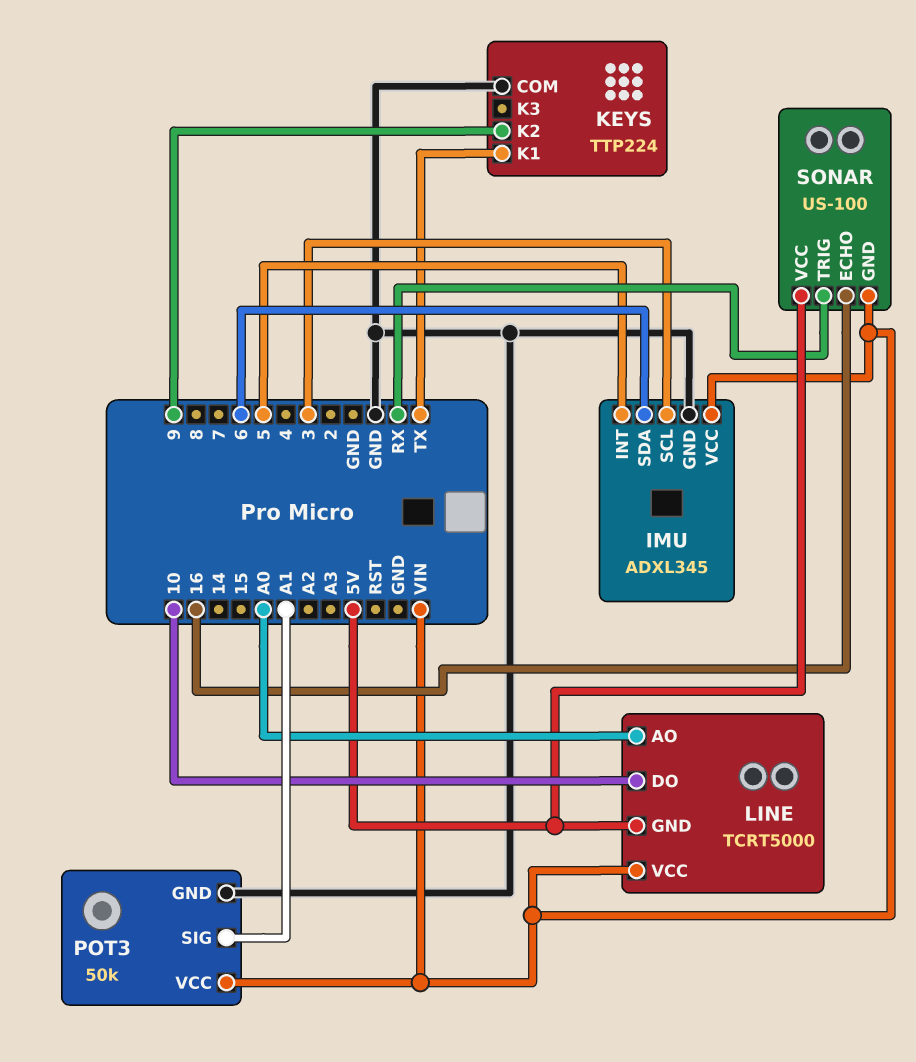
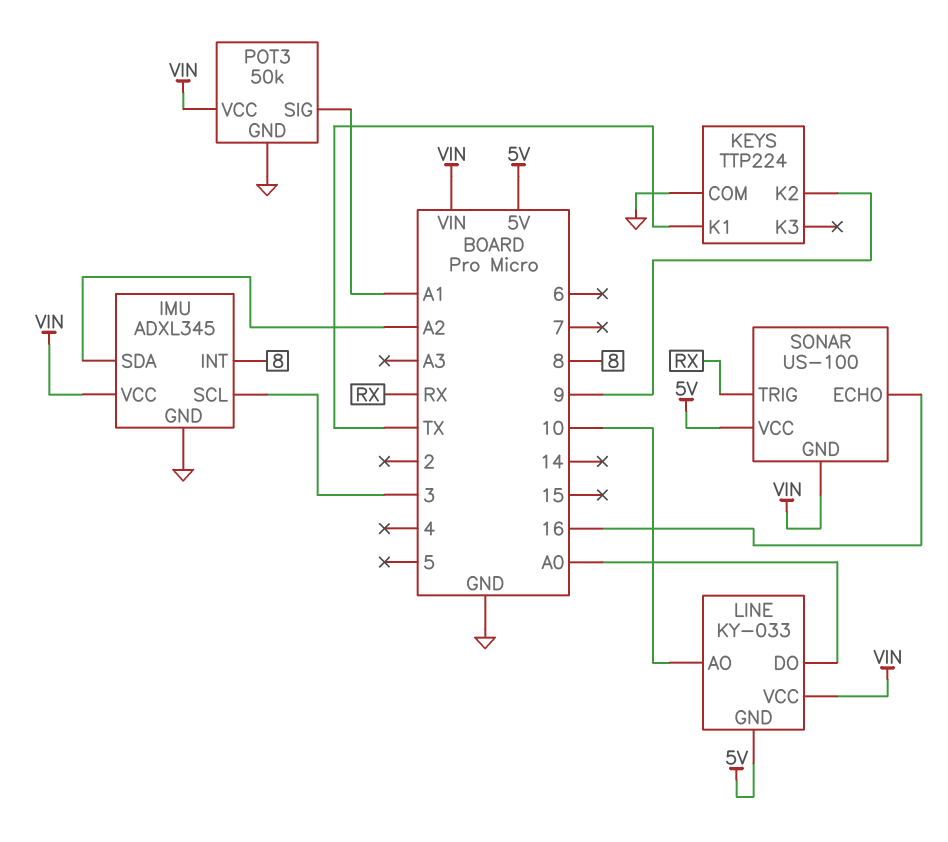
IMU pin INT: 5 -> 8
IMU pin SDA: 6 -> A2
LINE: TCRT5000 -> KY-033
LINE pin AO: A0 -> 10
LINE pin DO: 10 -> A0

